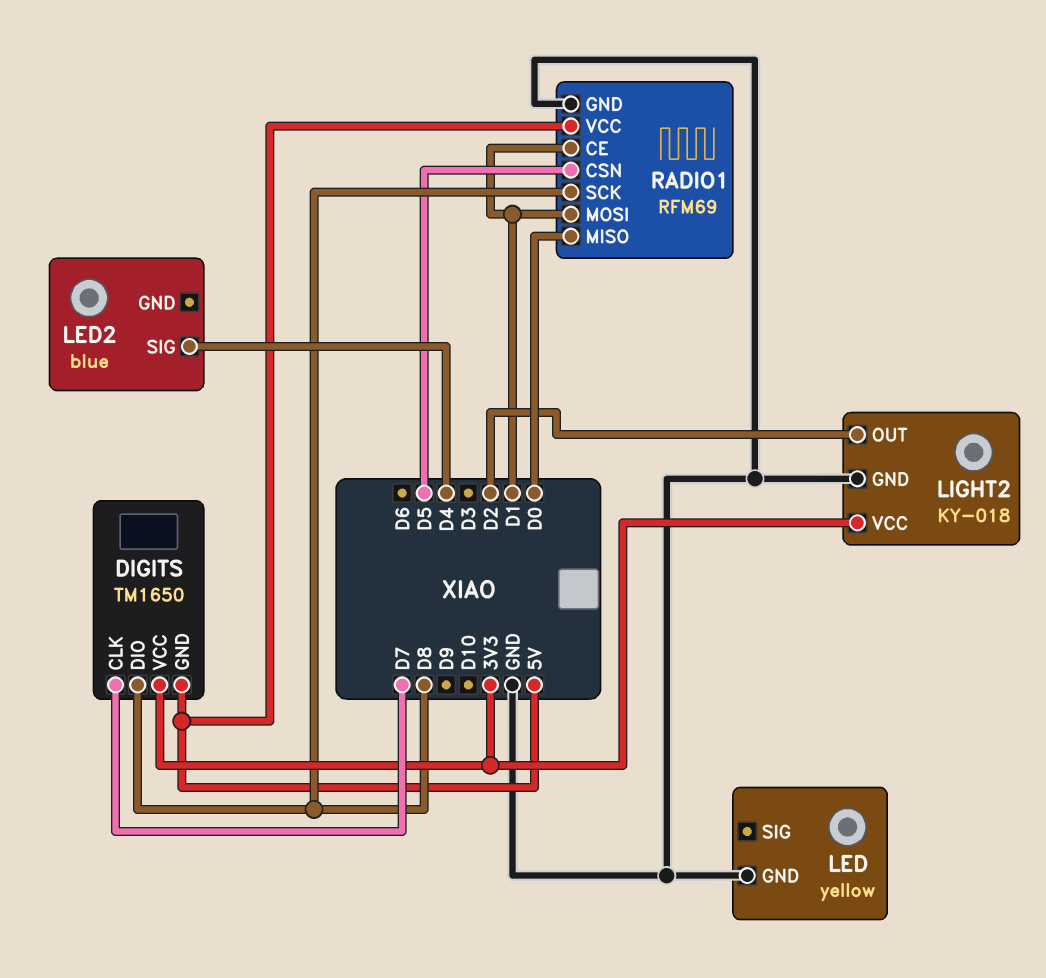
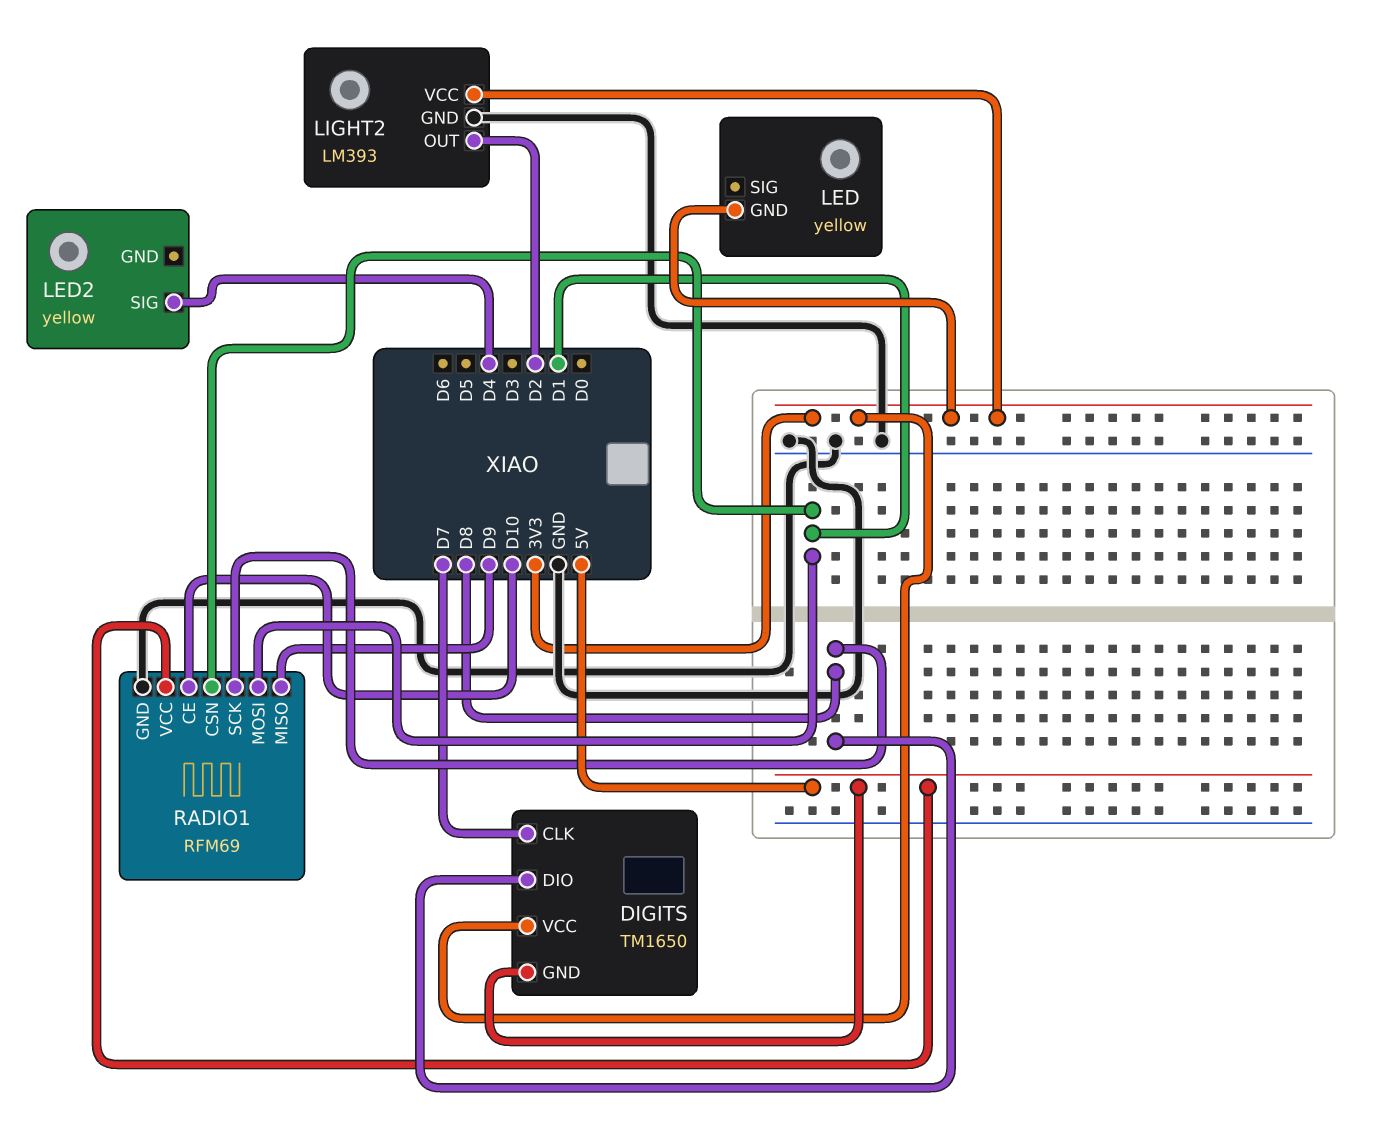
LED pin GND: GND -> 3V3
LED2: blue -> yellow
LIGHT2: KY-018 -> LM393
RADIO1 pin CE: D1 -> D10
RADIO1 pin CSN: D5 -> D1
RADIO1 pin MISO: D0 -> D9

